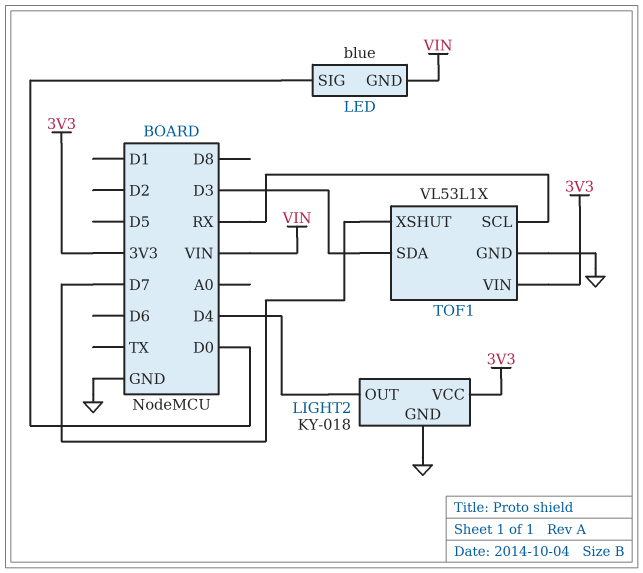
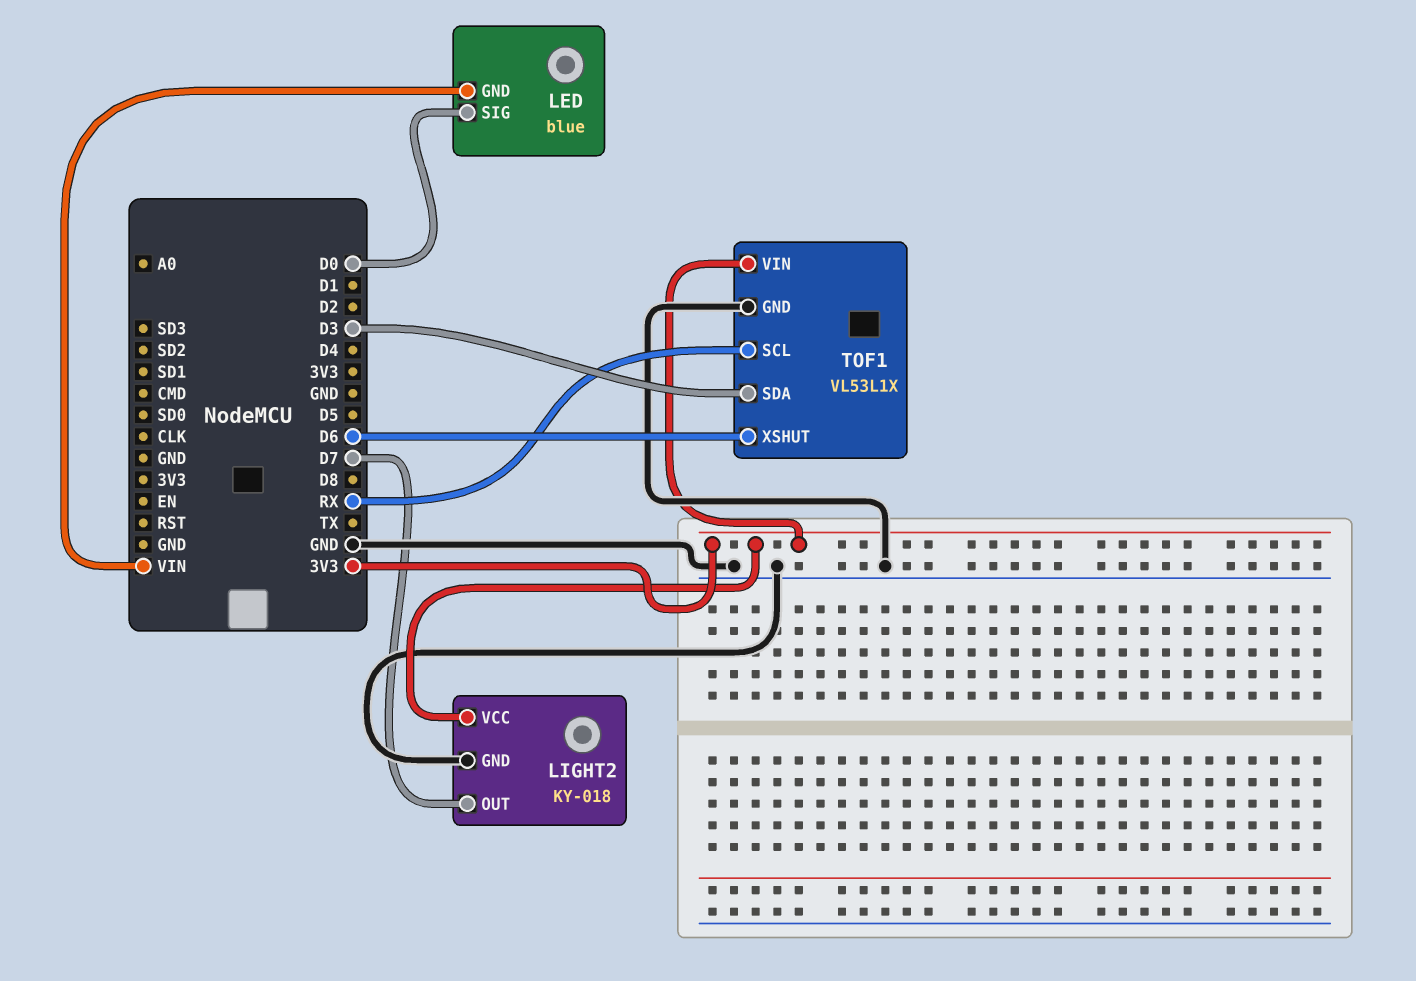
LIGHT2 pin OUT: D4 -> D7
TOF1 pin XSHUT: D7 -> D6

